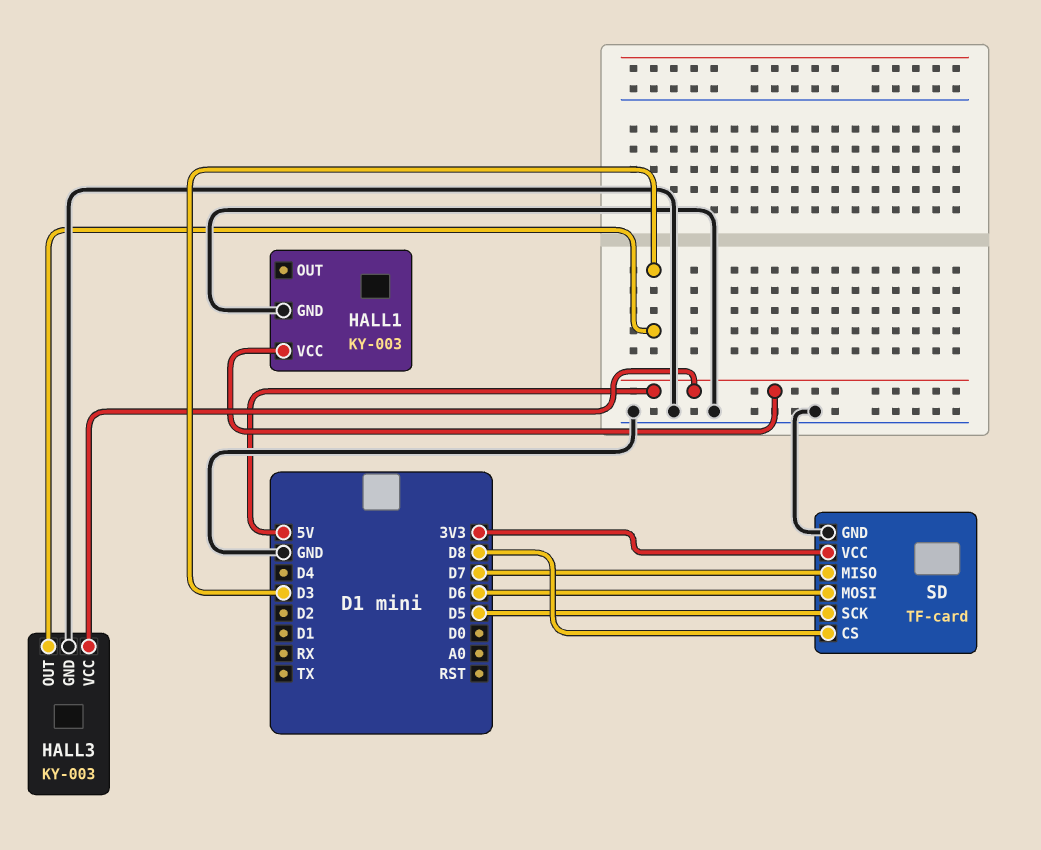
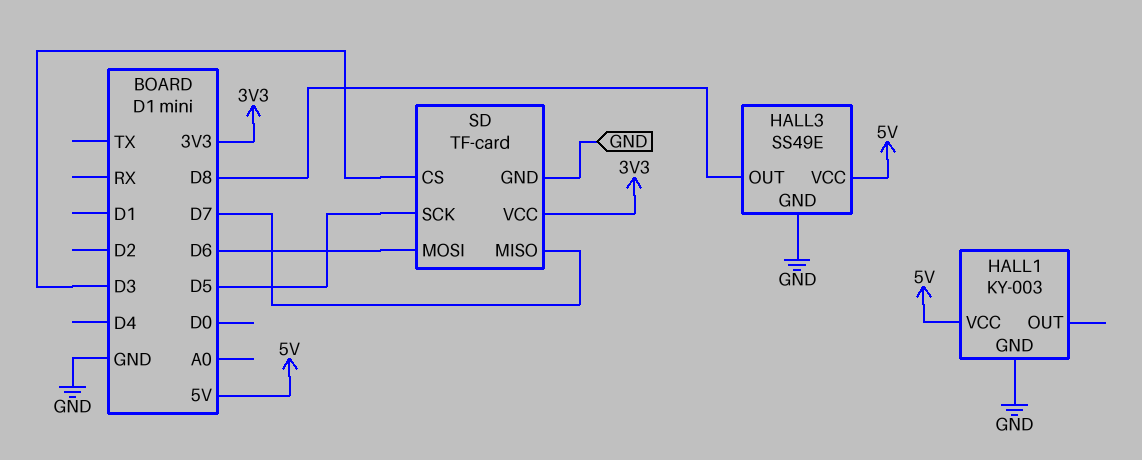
HALL3: KY-003 -> SS49E
HALL3 pin OUT: D3 -> D8
SD pin CS: D8 -> D3

